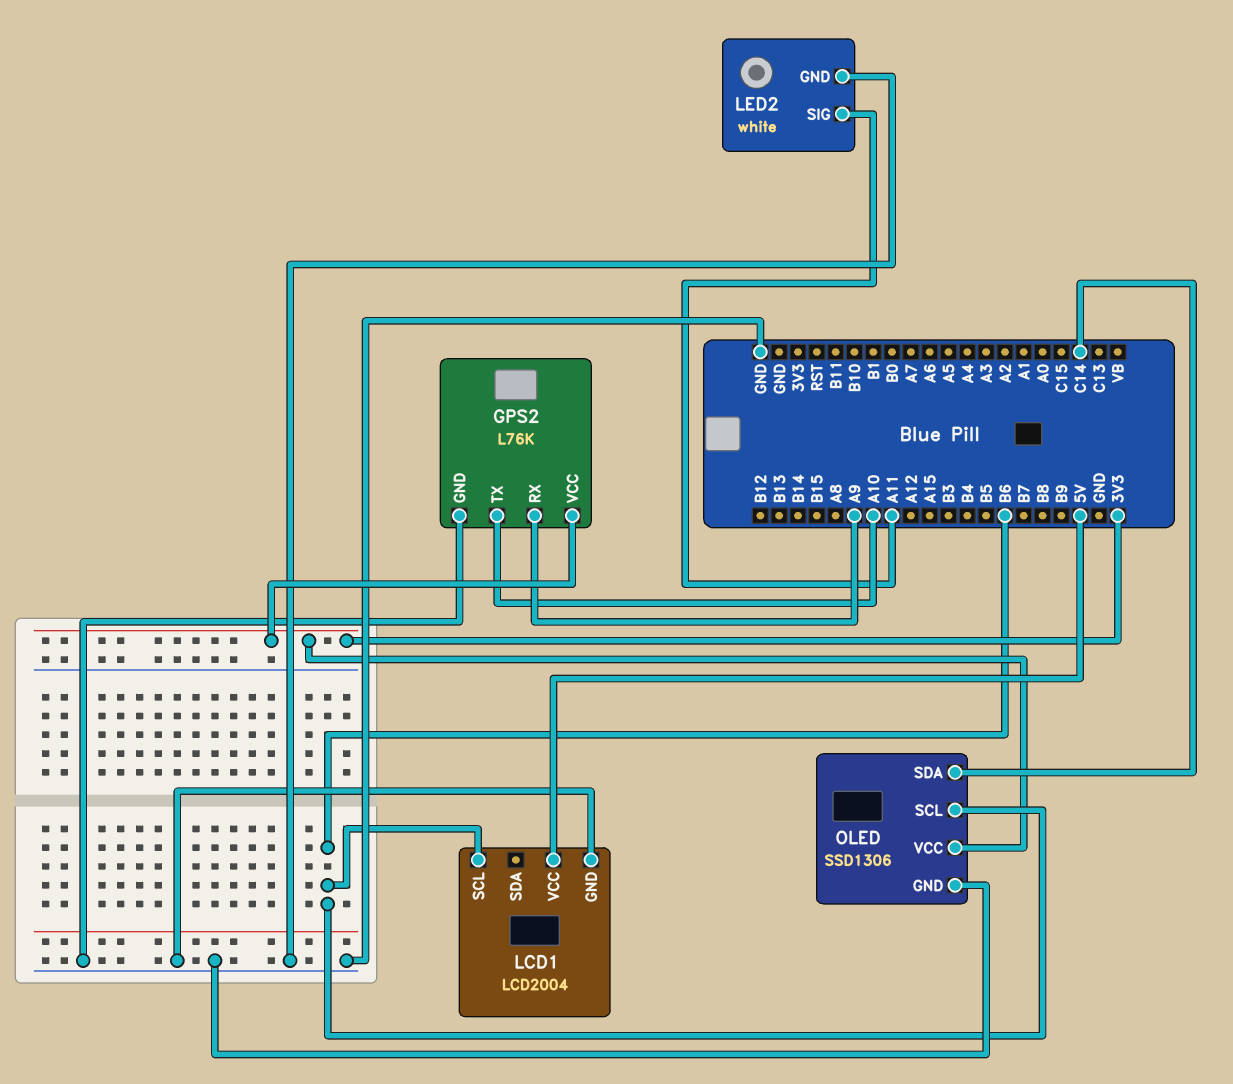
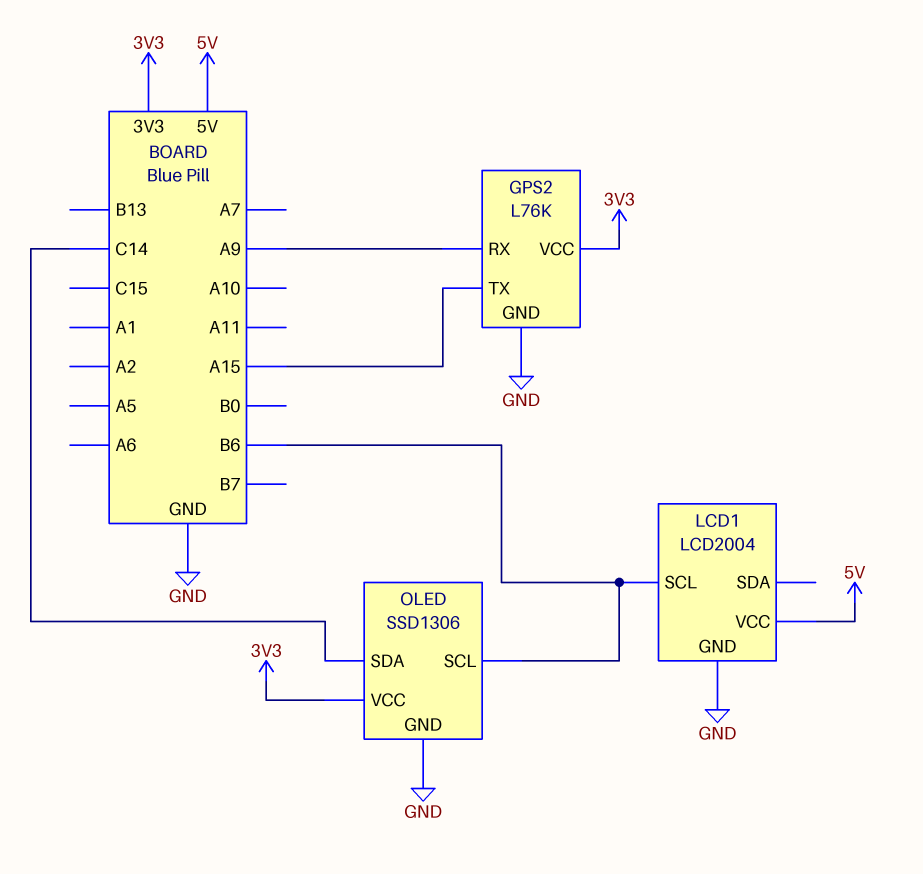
GPS2 pin TX: A10 -> A15
LED2: white -> none
LED2 pin GND: GND -> none
LED2 pin SIG: A11 -> none

